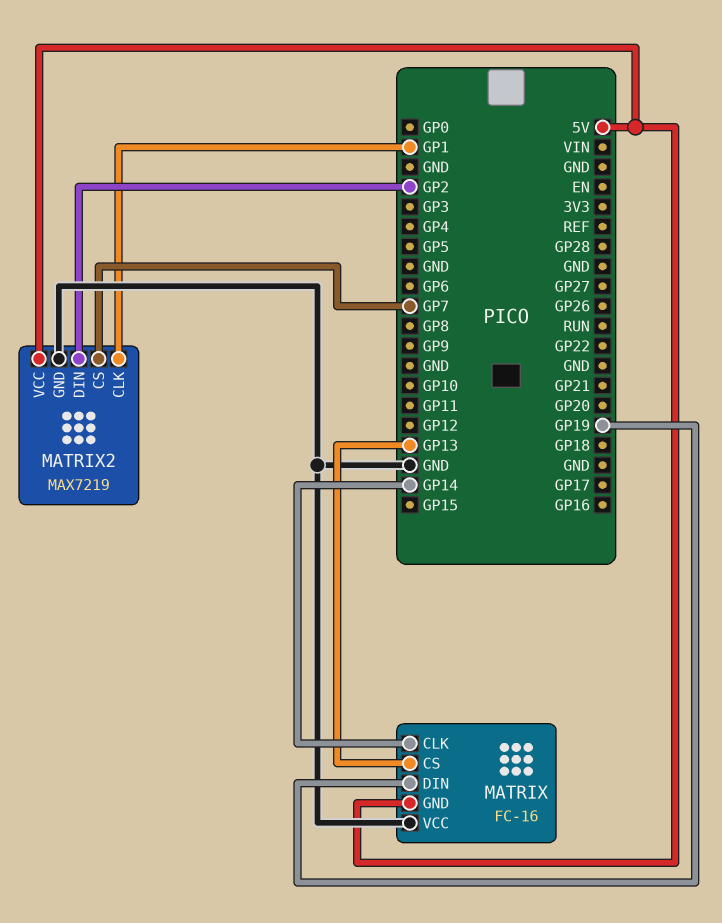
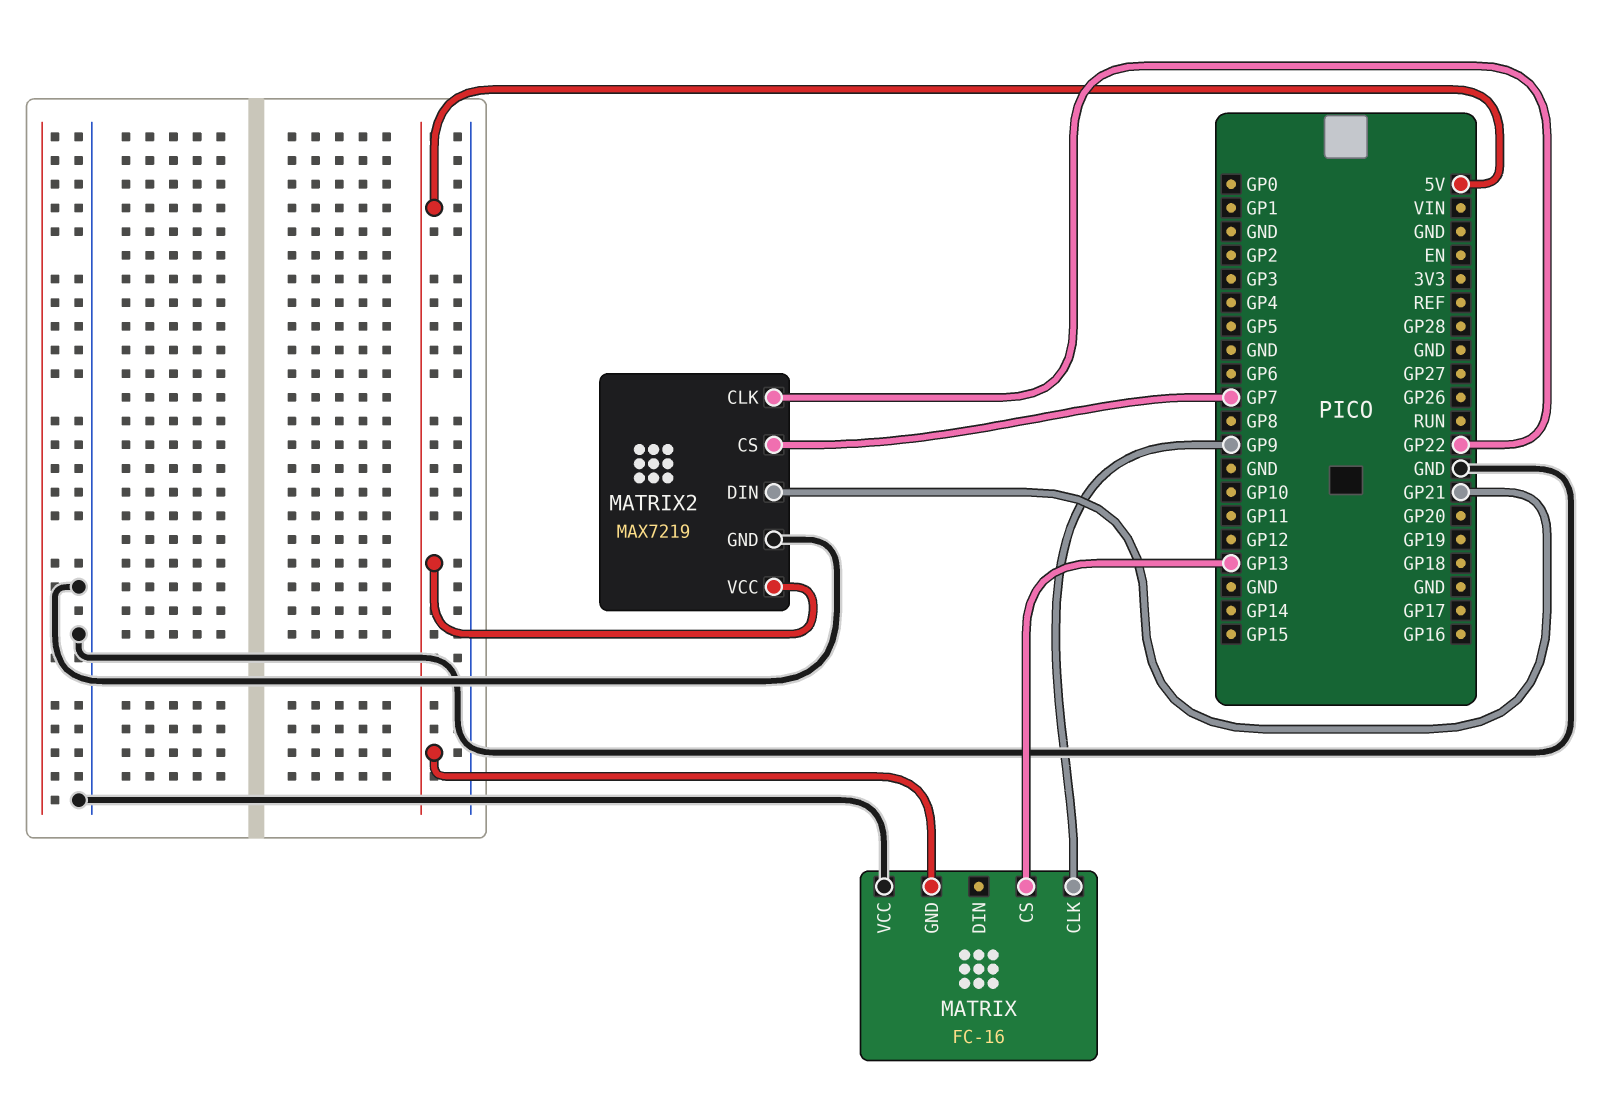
MATRIX pin CLK: GP14 -> GP9
MATRIX pin DIN: GP19 -> none
MATRIX2 pin CLK: GP1 -> GP22
MATRIX2 pin DIN: GP2 -> GP21

